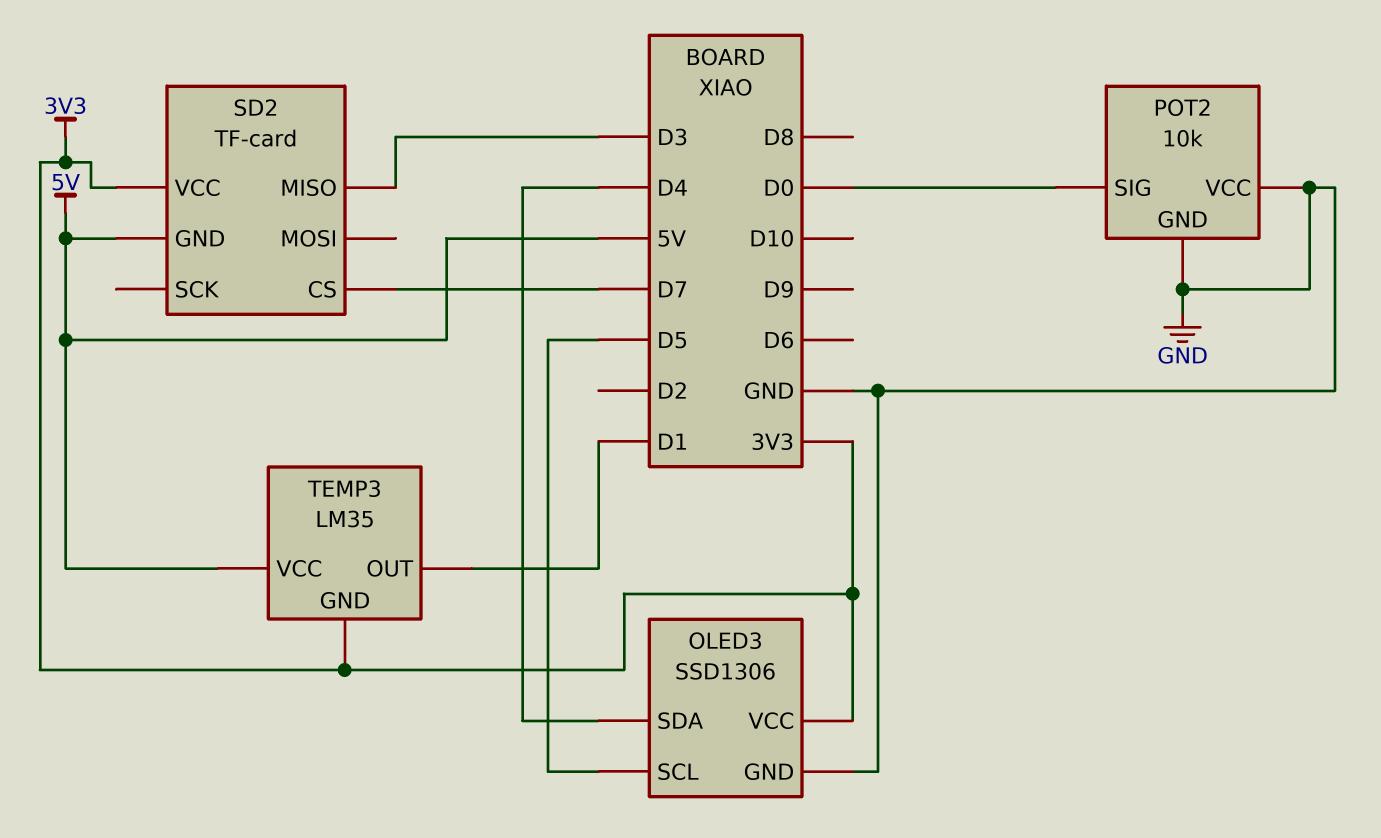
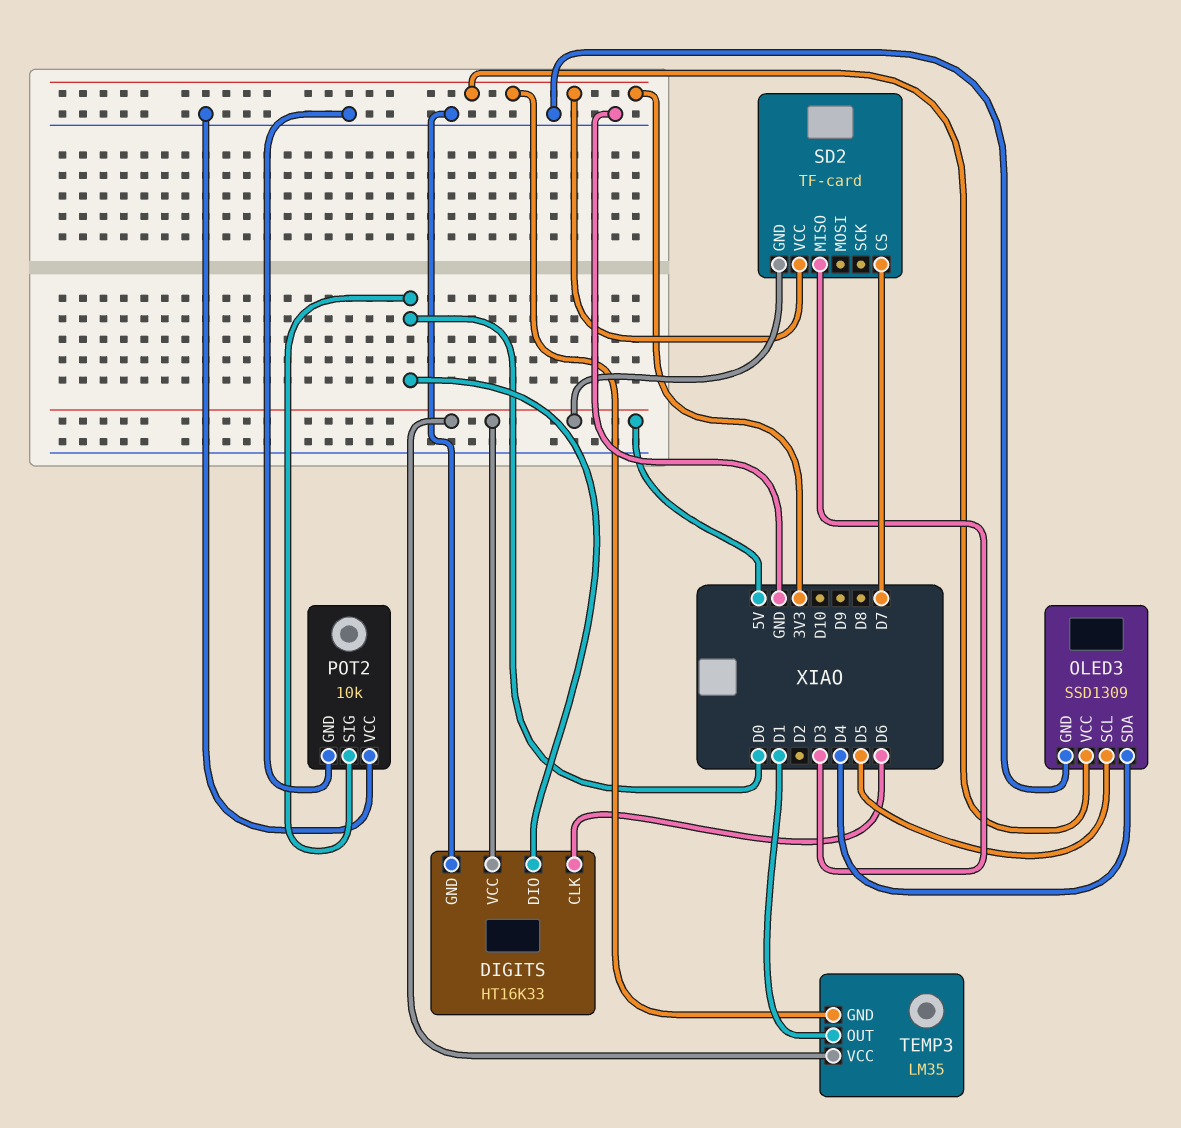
DIGITS: none -> HT16K33
DIGITS pin CLK: none -> D6
DIGITS pin DIO: none -> D0
DIGITS pin GND: none -> GND
DIGITS pin VCC: none -> 5V
OLED3: SSD1306 -> SSD1309

